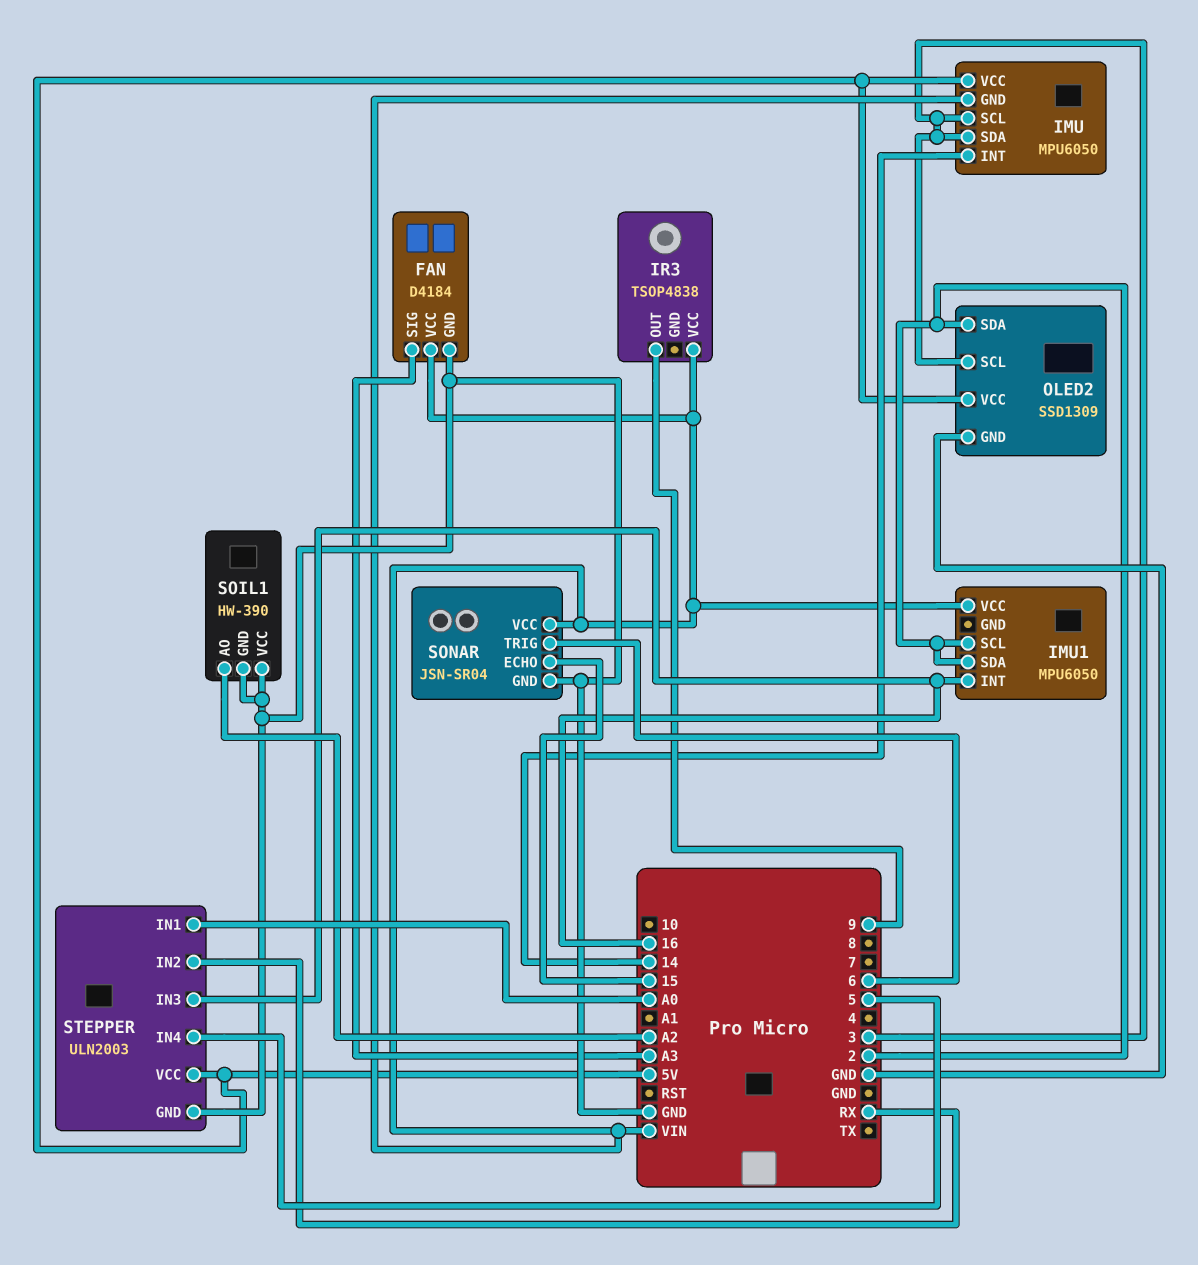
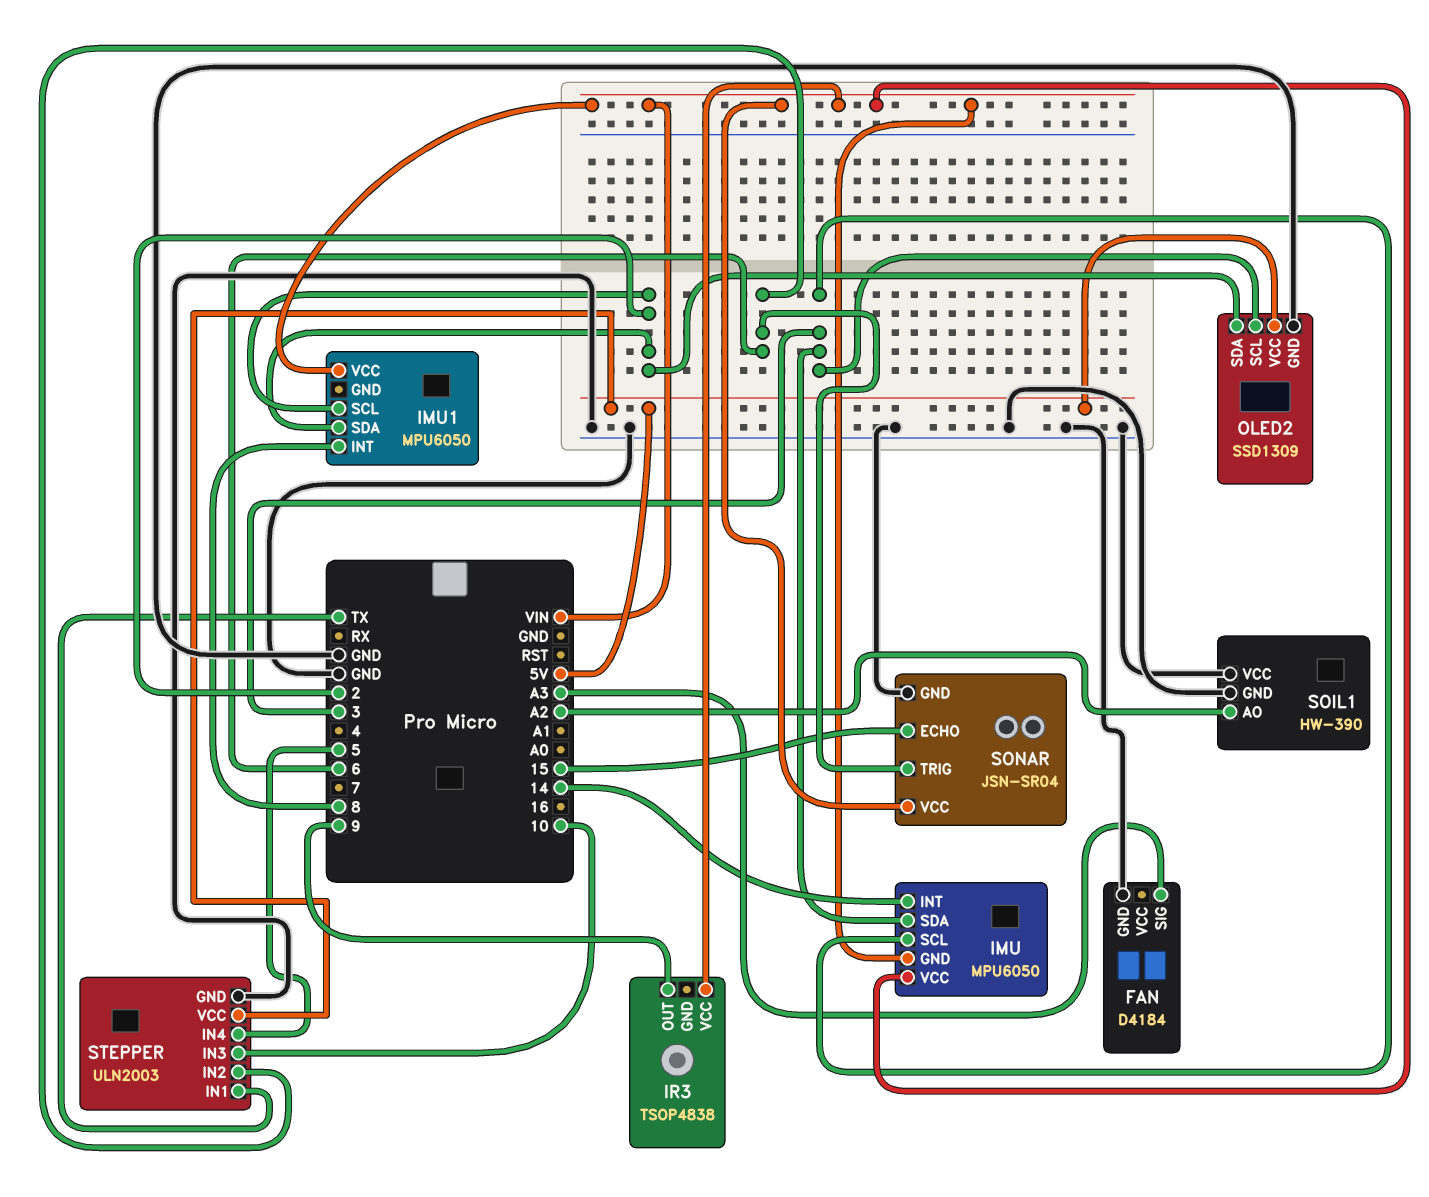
FAN pin VCC: VIN -> none
IMU pin VCC: 5V -> VIN
IMU1 pin INT: 16 -> 8
STEPPER pin IN1: A0 -> TX
STEPPER pin IN2: RX -> 6
STEPPER pin IN3: 16 -> 10

